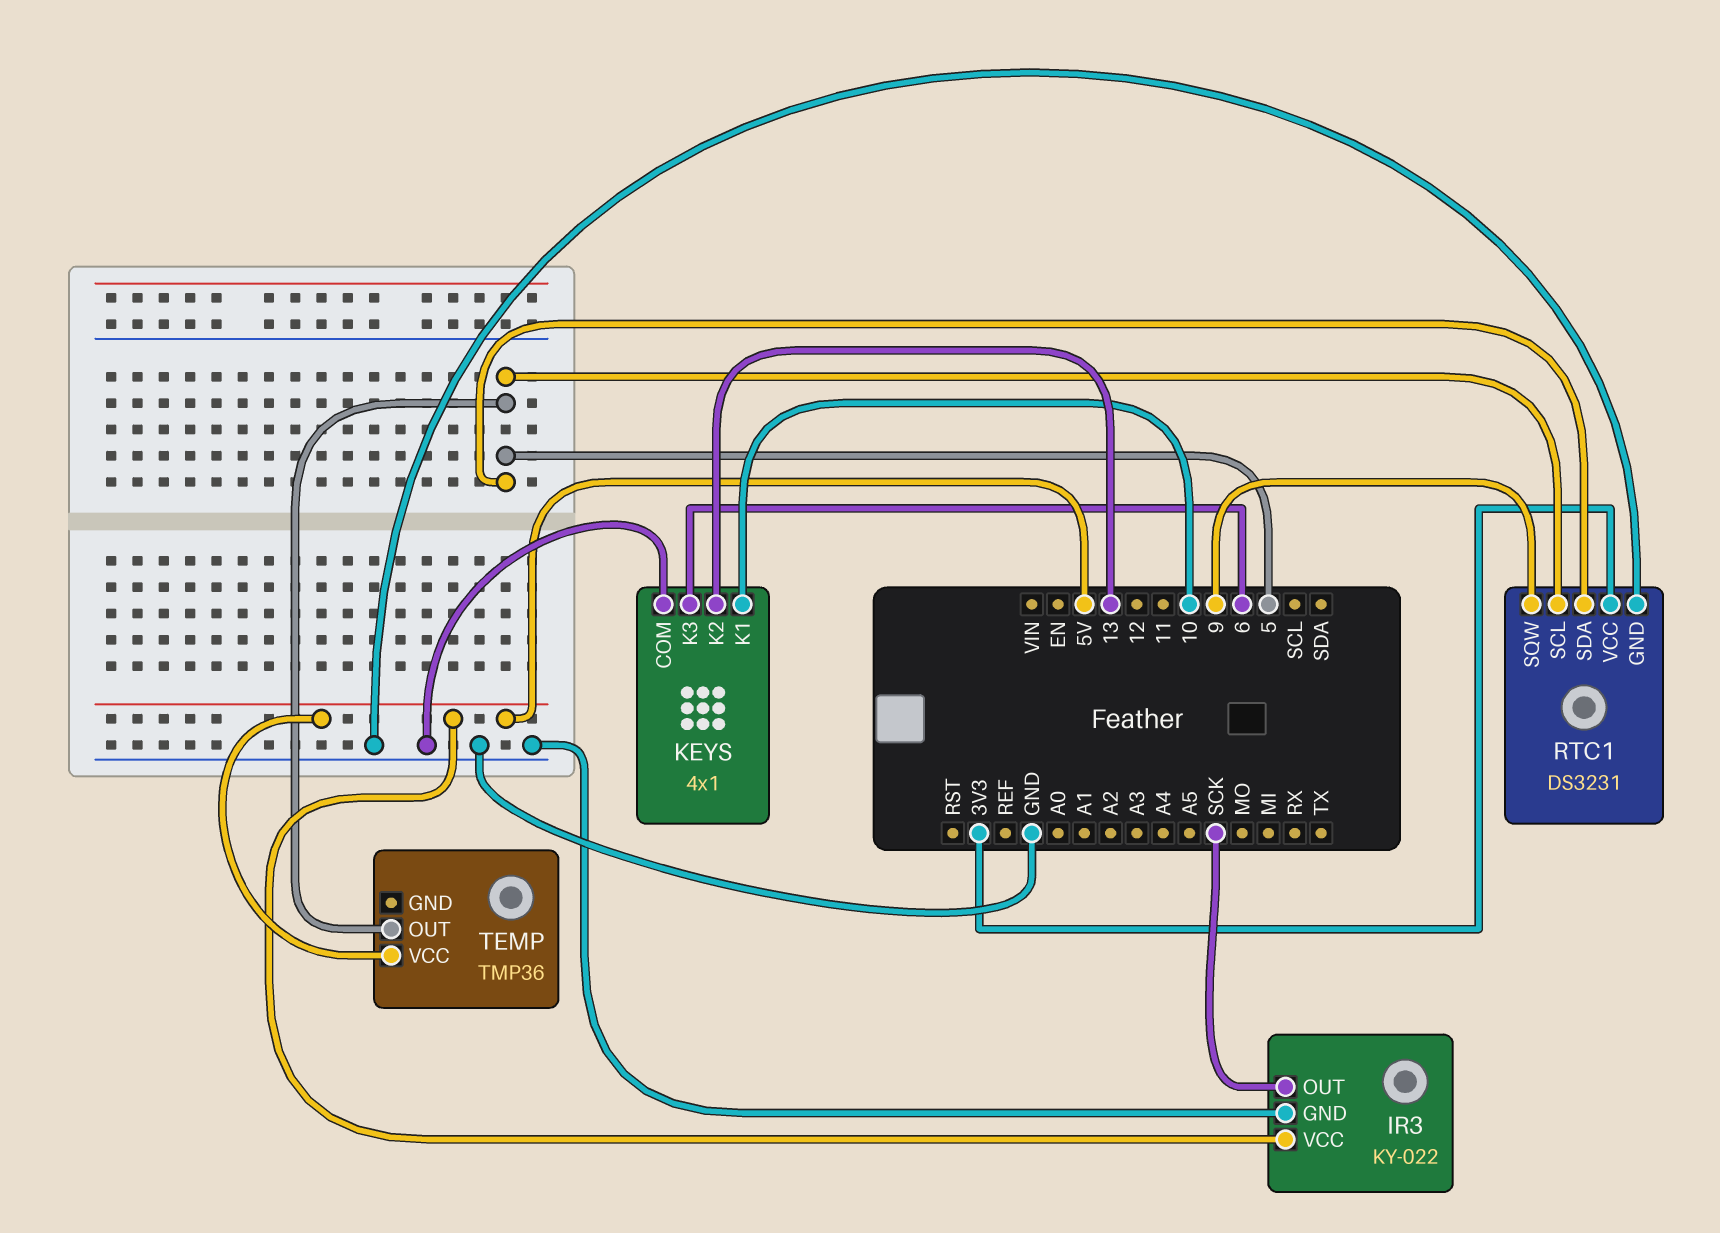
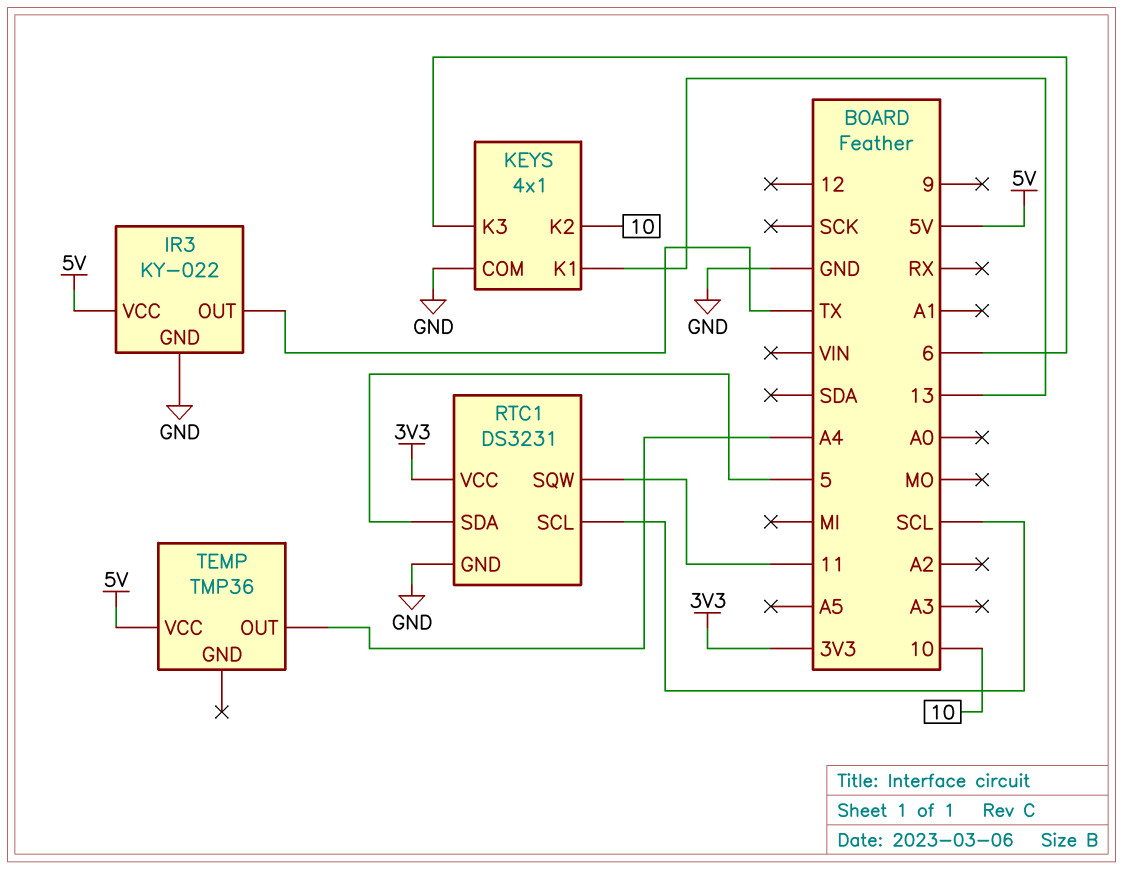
IR3 pin OUT: SCK -> TX
KEYS pin K1: 10 -> 13
KEYS pin K2: 13 -> 10
RTC1 pin SCL: 5 -> SCL
RTC1 pin SQW: 9 -> 11
TEMP pin OUT: 5 -> A4

